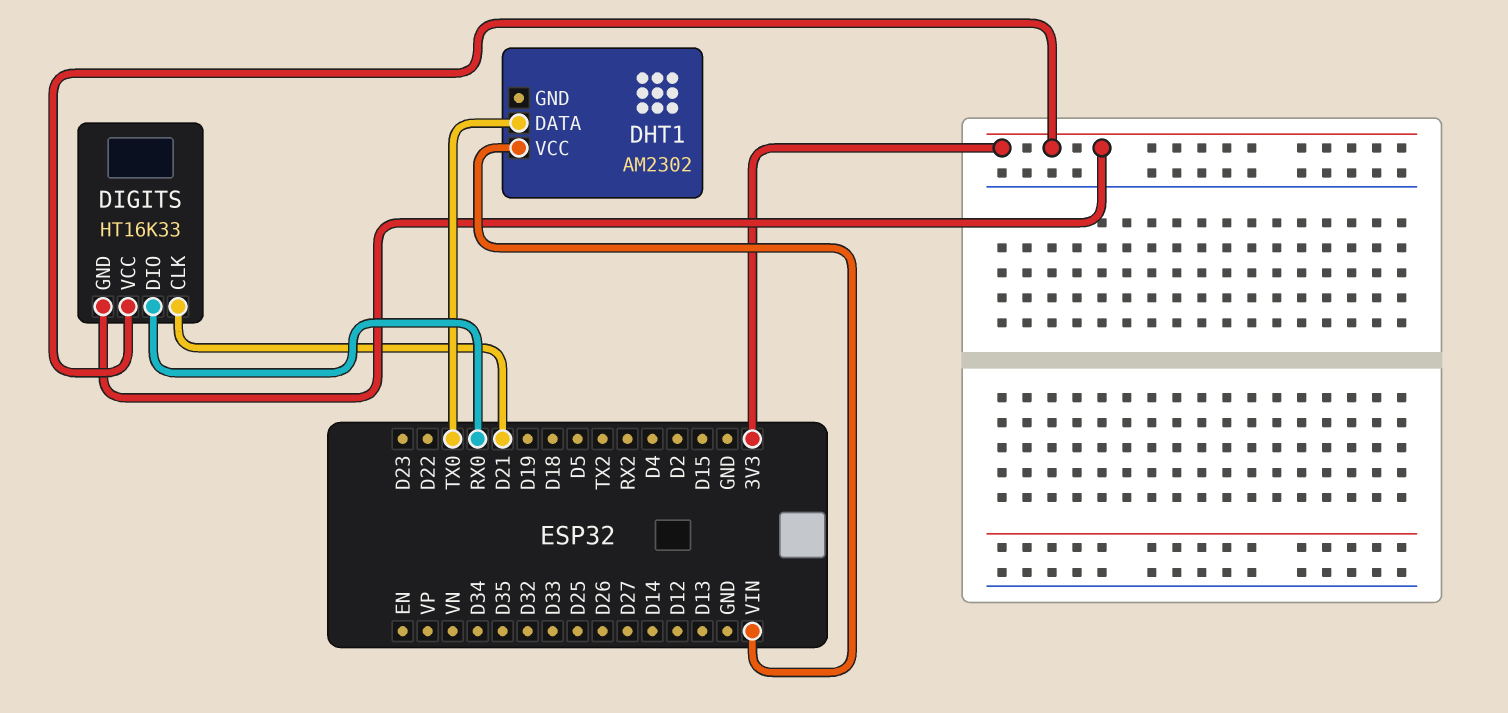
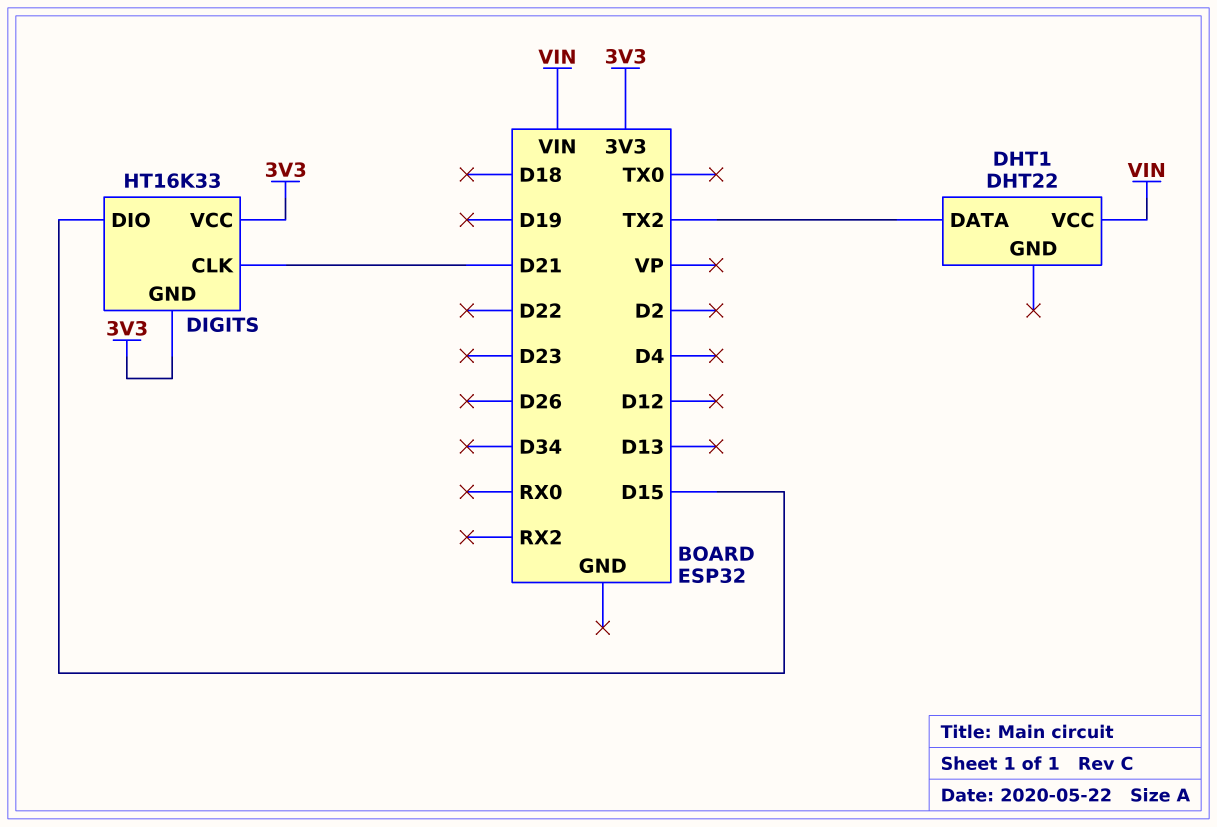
DHT1: AM2302 -> DHT22
DHT1 pin DATA: TX0 -> TX2
DIGITS pin DIO: RX0 -> D15

